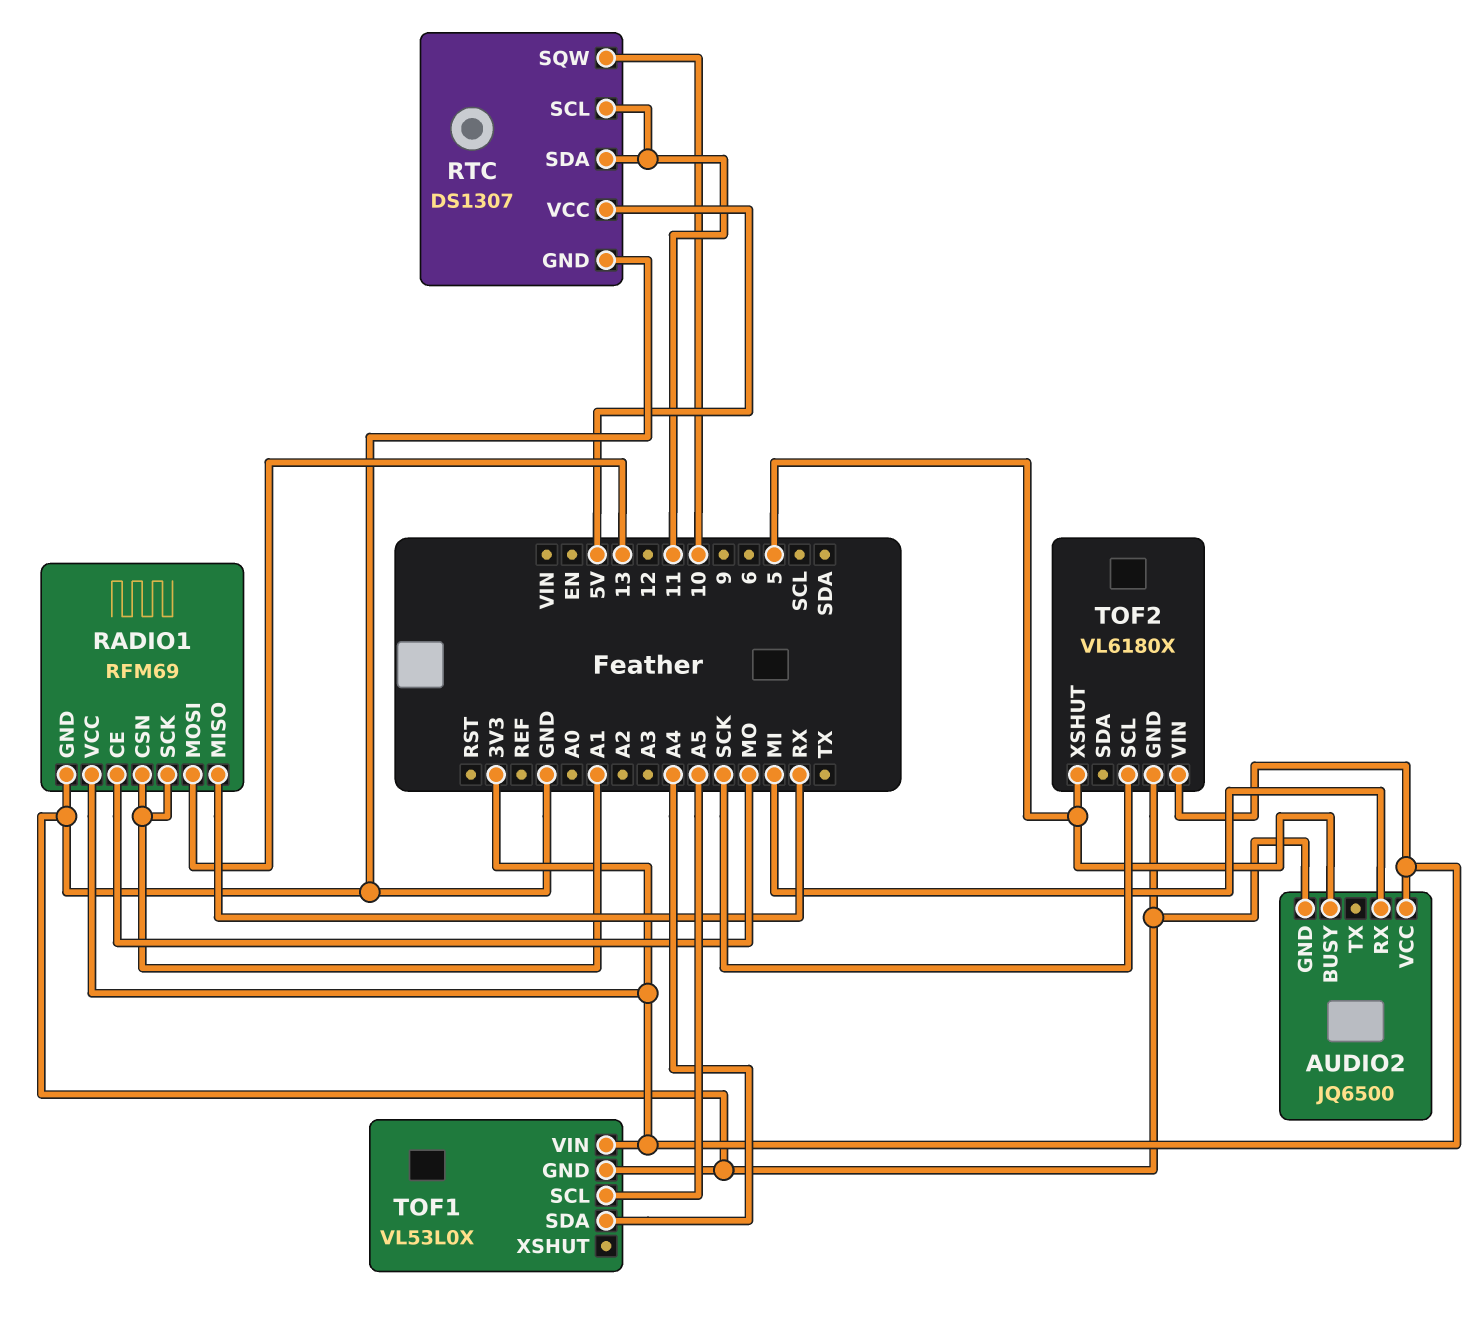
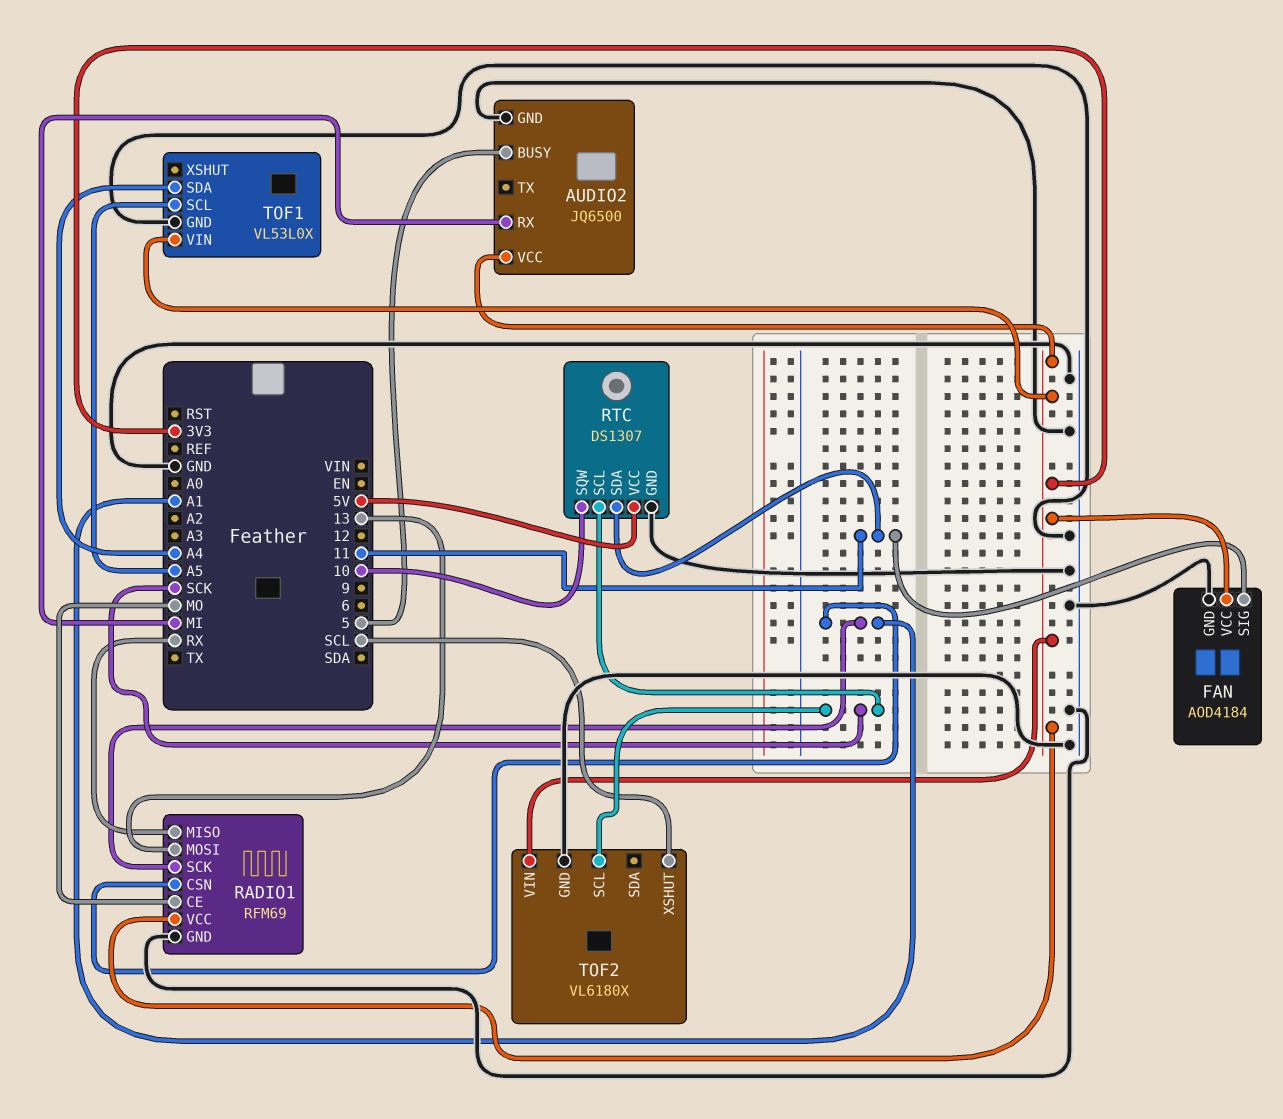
FAN: none -> AOD4184
FAN pin GND: none -> GND
FAN pin SIG: none -> 11
FAN pin VCC: none -> 3V3
RTC pin SCL: 11 -> SCK
TOF2 pin XSHUT: 5 -> SCL

